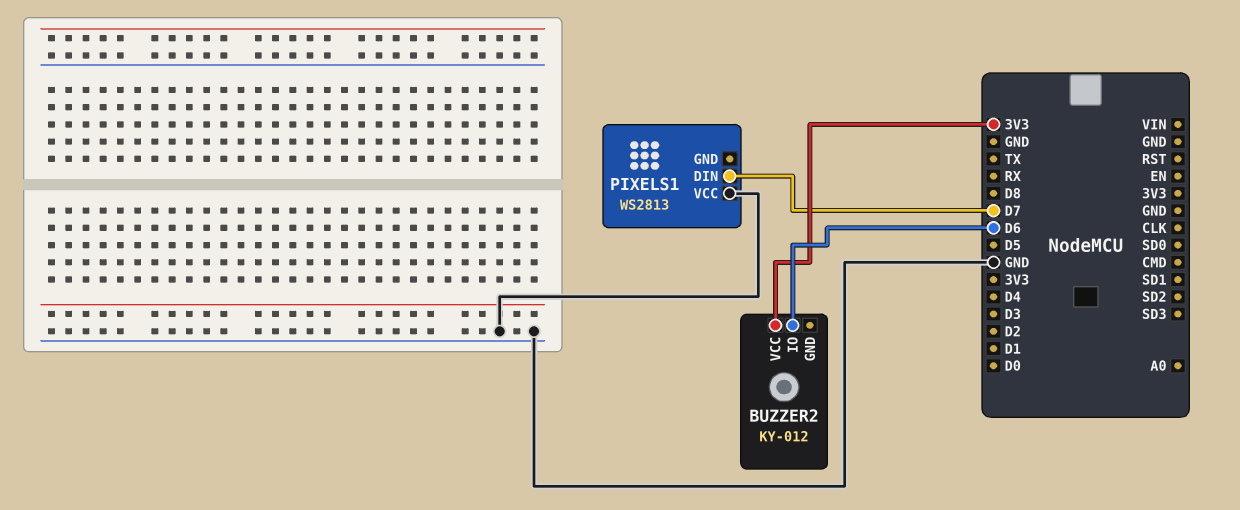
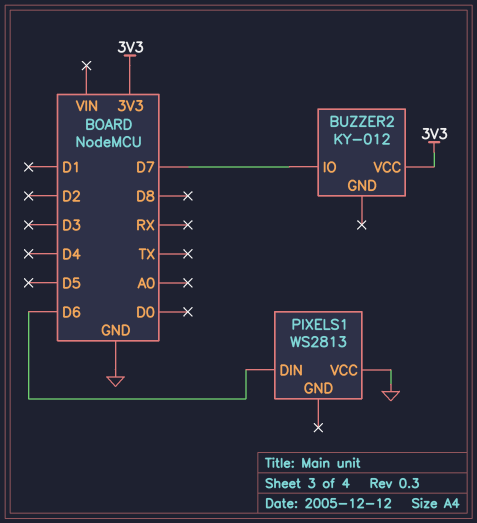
BUZZER2 pin IO: D6 -> D7
PIXELS1 pin DIN: D7 -> D6

